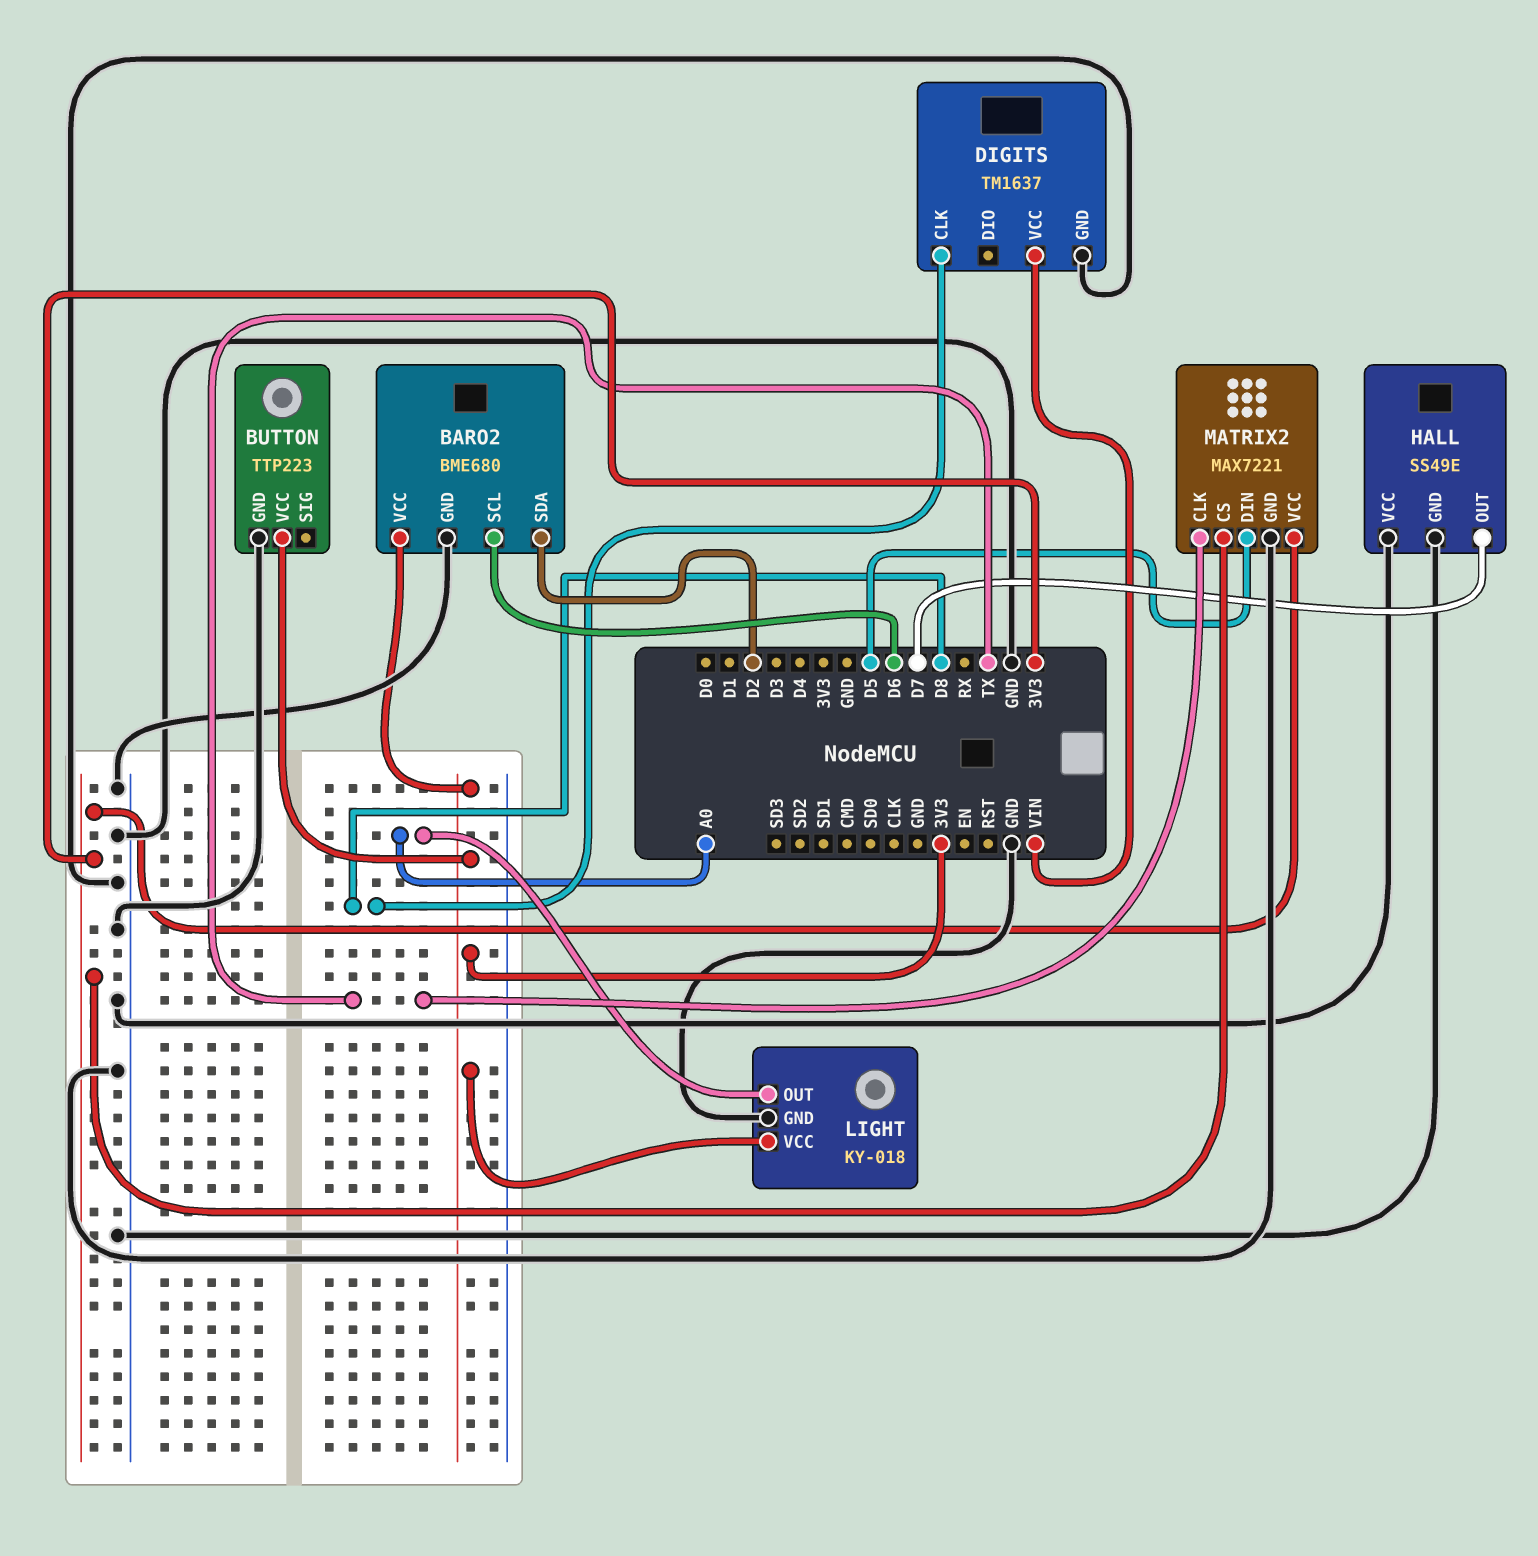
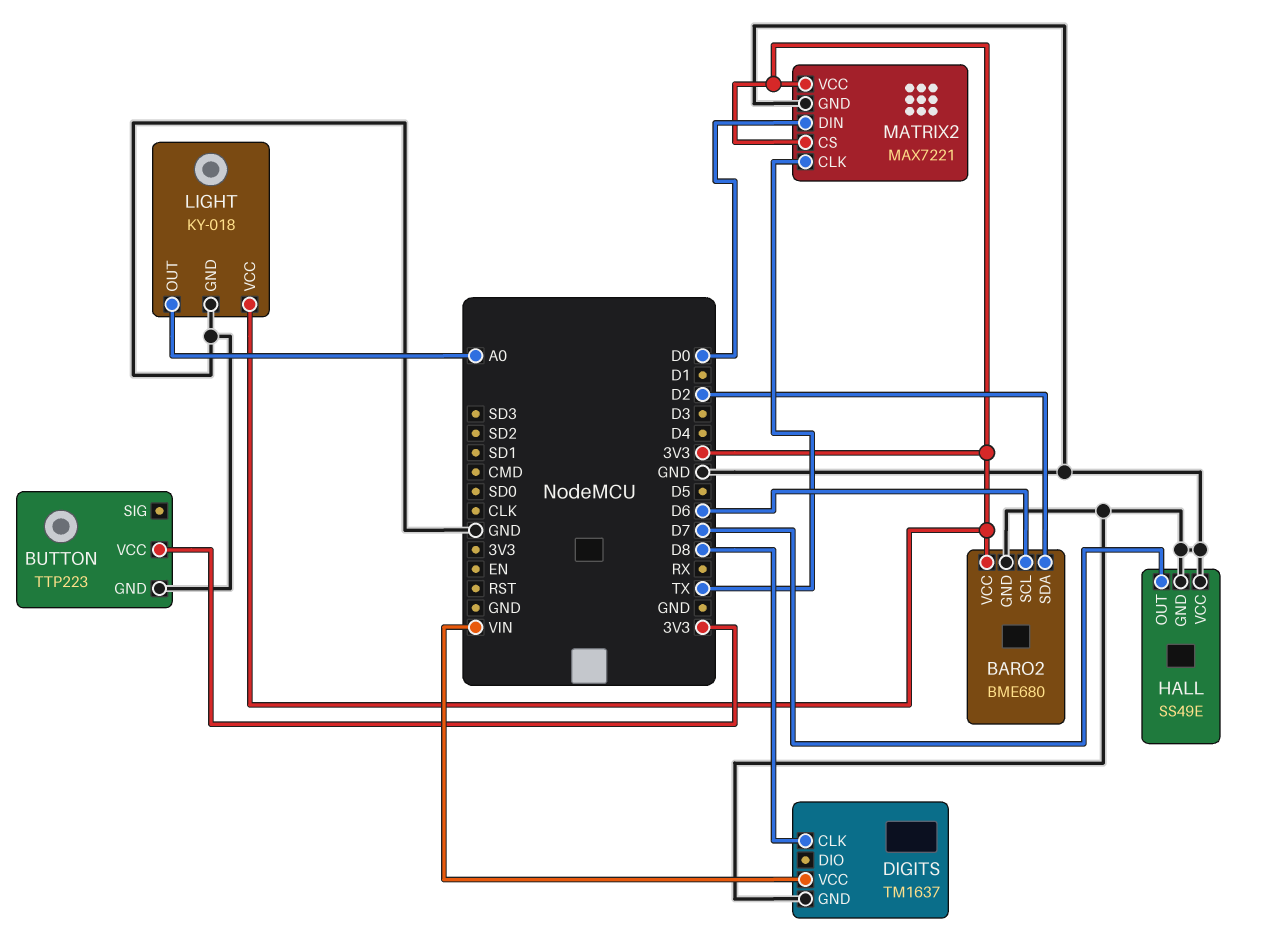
MATRIX2 pin DIN: D5 -> D0

